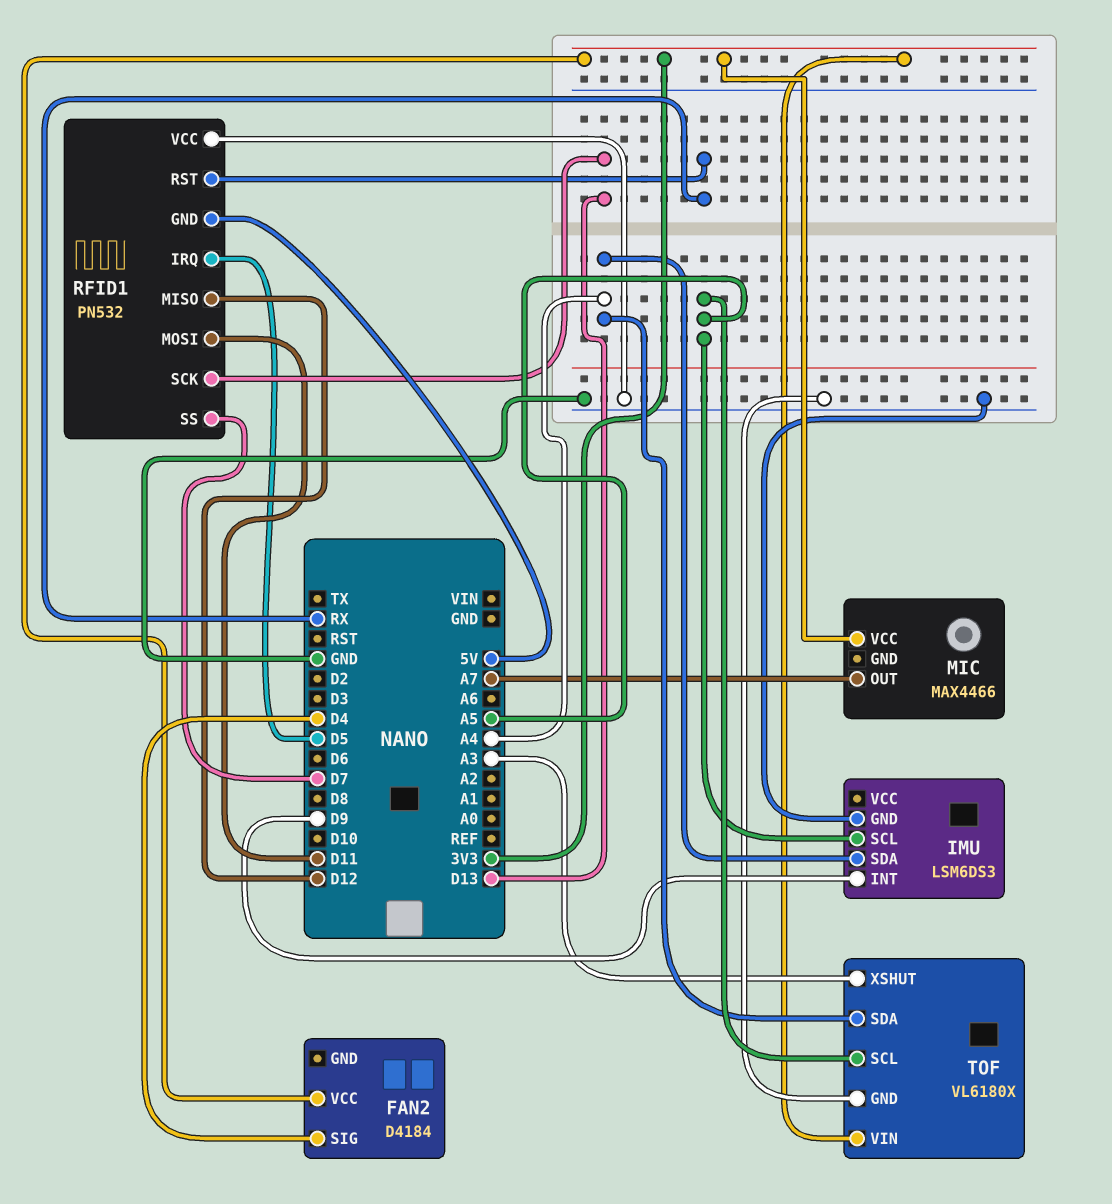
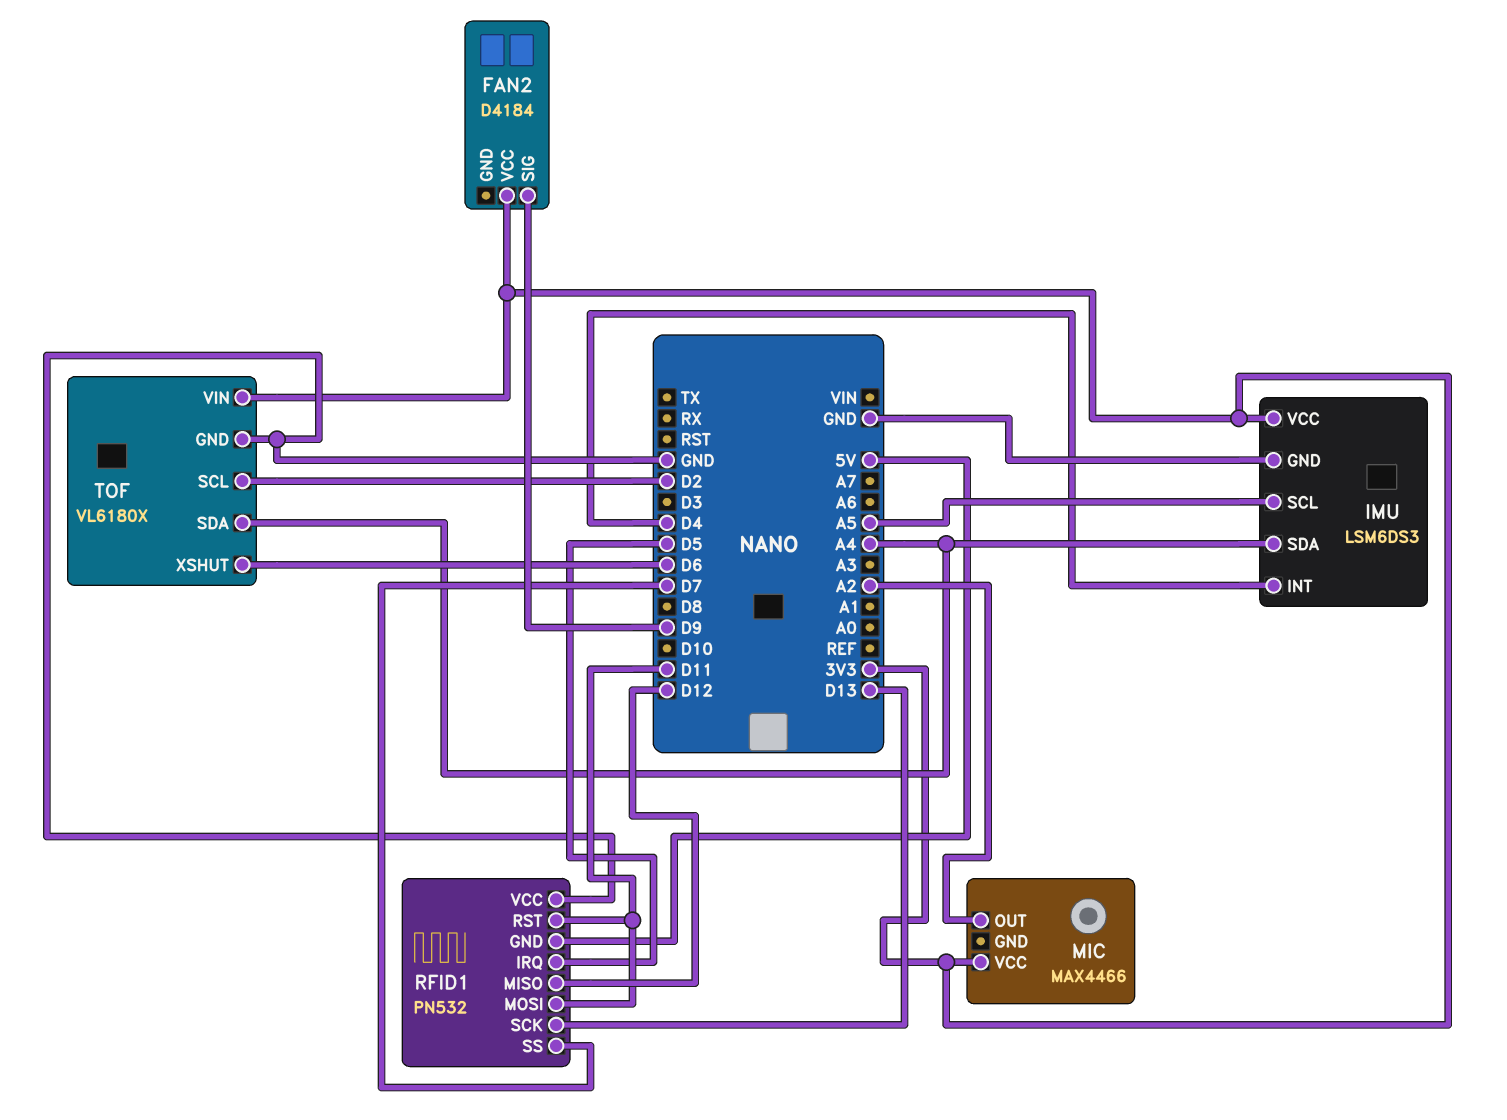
FAN2 pin SIG: D4 -> D9
IMU pin INT: D9 -> D4
IMU pin VCC: none -> 3V3
MIC pin OUT: A7 -> A2
RFID1 pin RST: RX -> D11
TOF pin SCL: A5 -> D2
TOF pin XSHUT: A3 -> D6

